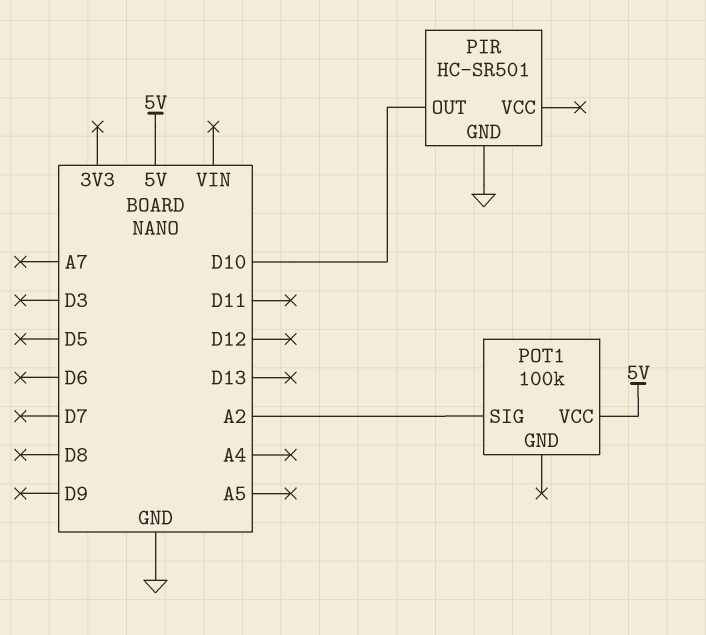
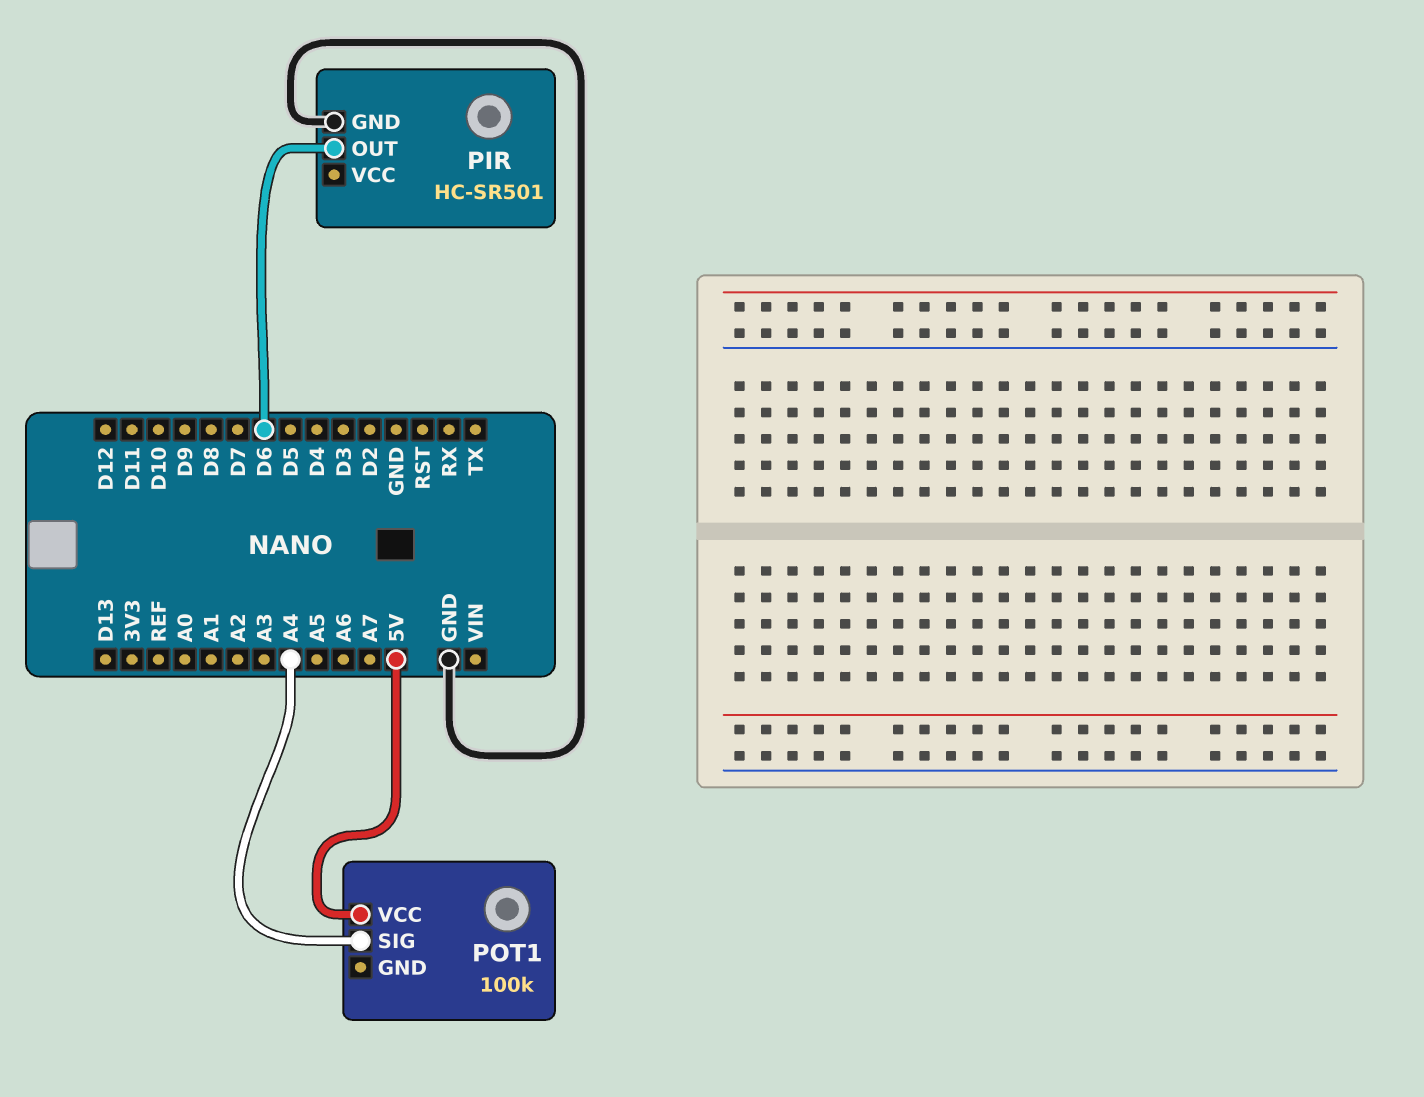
PIR pin OUT: D10 -> D6
POT1 pin SIG: A2 -> A4

